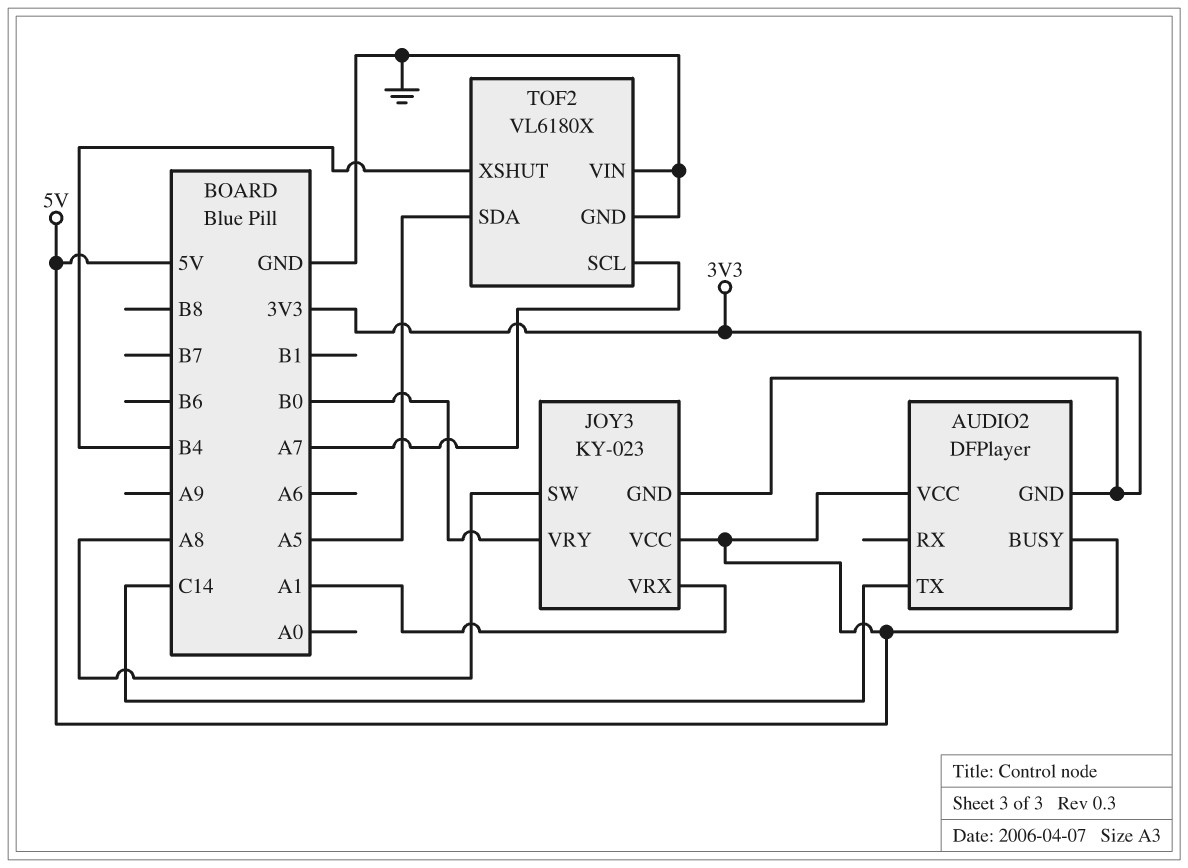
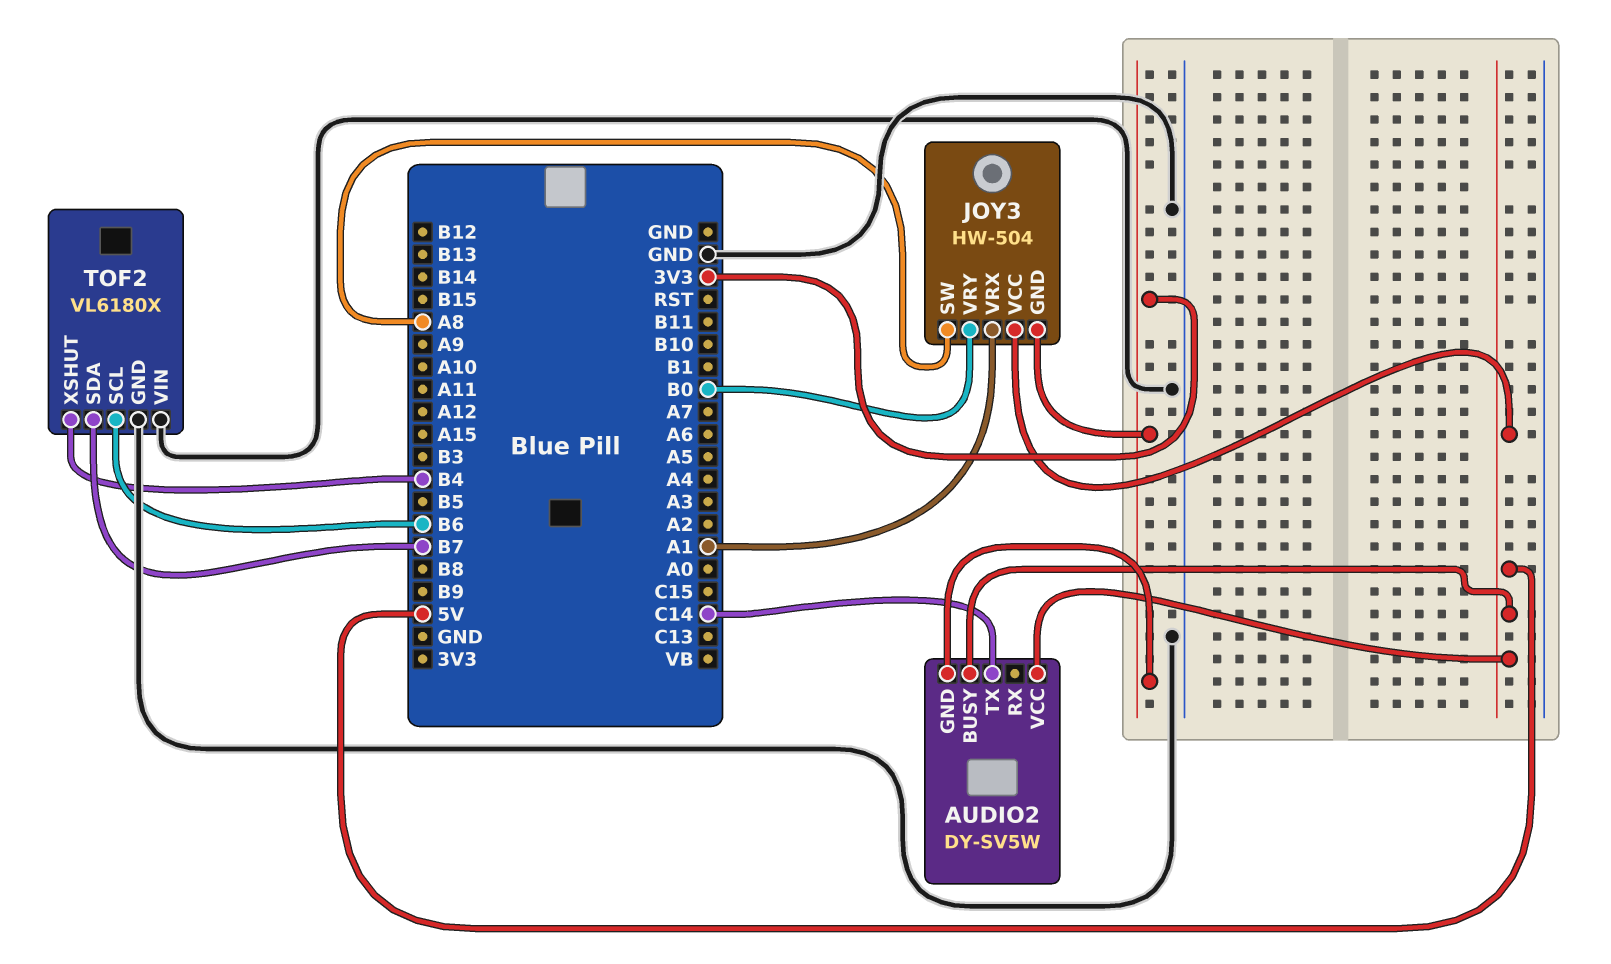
AUDIO2: DFPlayer -> DY-SV5W
JOY3: KY-023 -> HW-504
TOF2 pin SCL: A7 -> B6
TOF2 pin SDA: A5 -> B7

